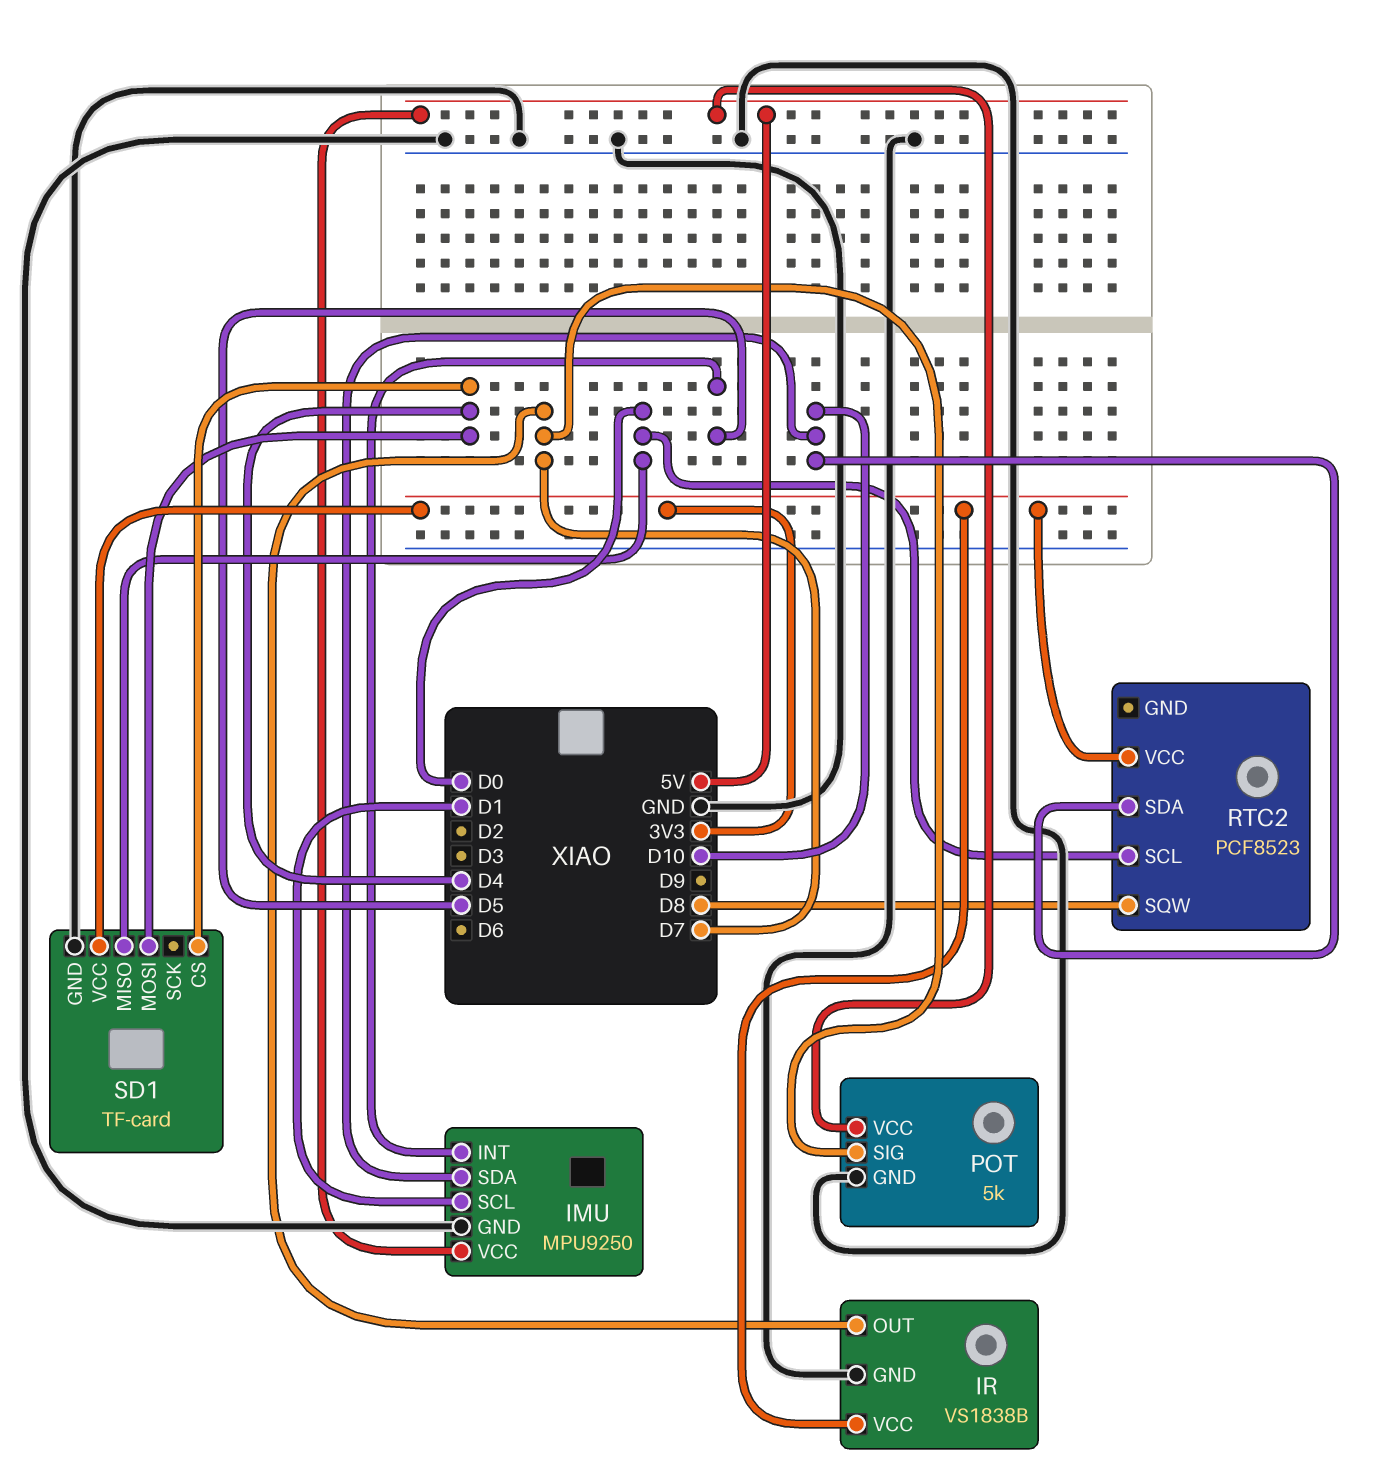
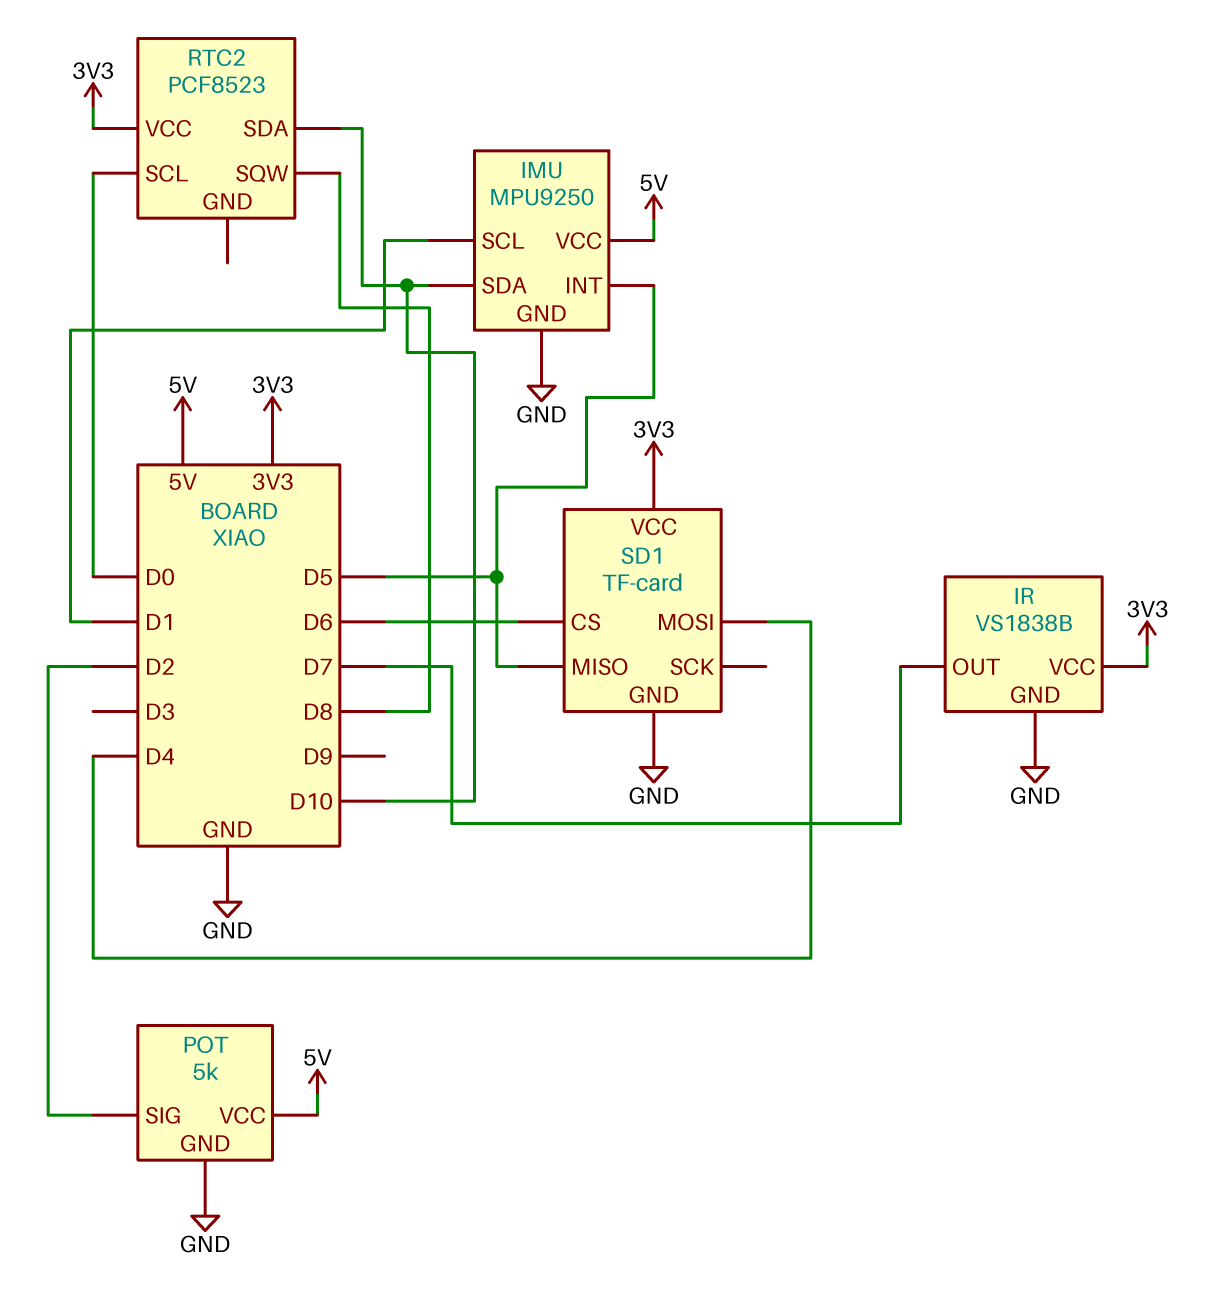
POT pin SIG: D7 -> D2
SD1 pin CS: D4 -> D6
SD1 pin MISO: D0 -> D5

